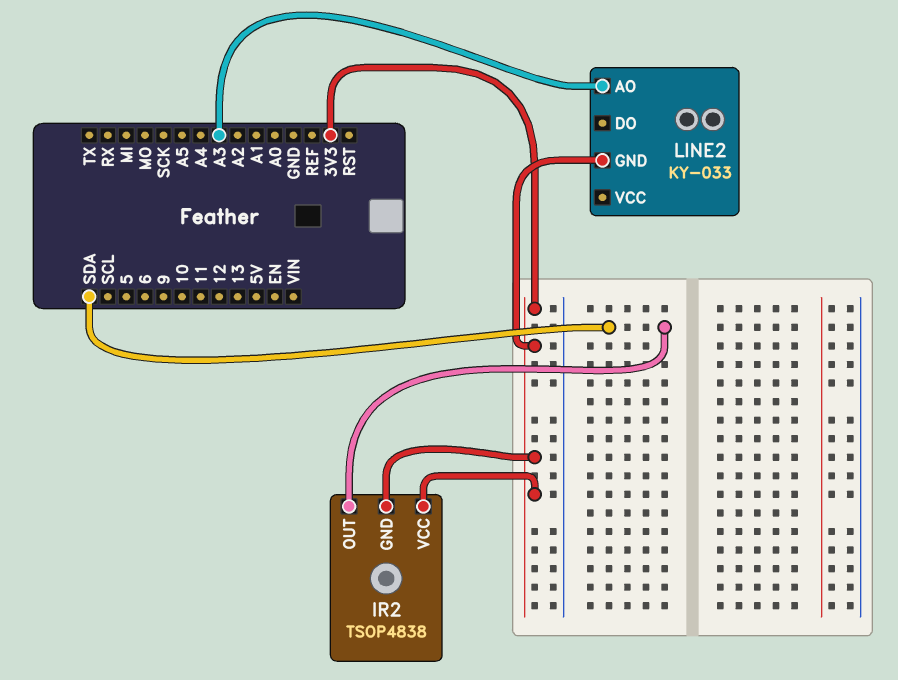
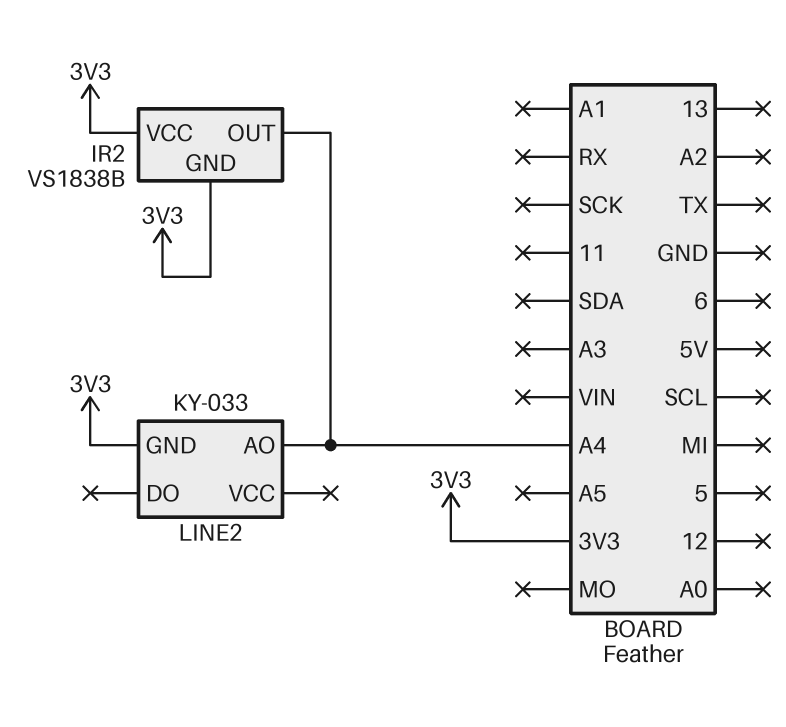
IR2: TSOP4838 -> VS1838B
IR2 pin OUT: SDA -> A4
LINE2 pin AO: A3 -> A4

